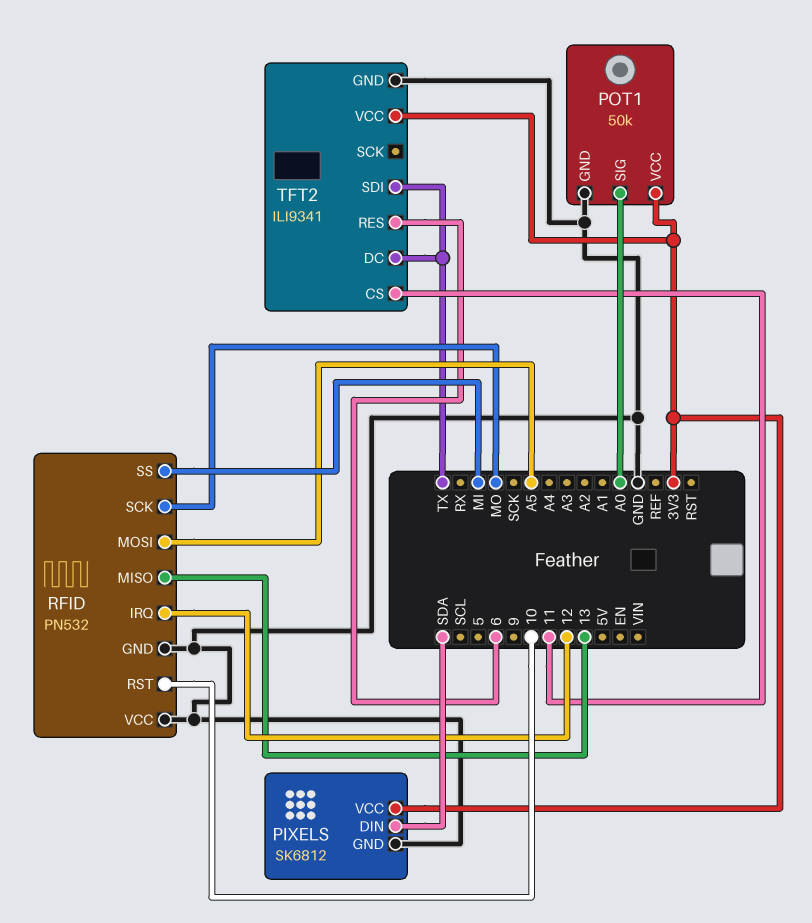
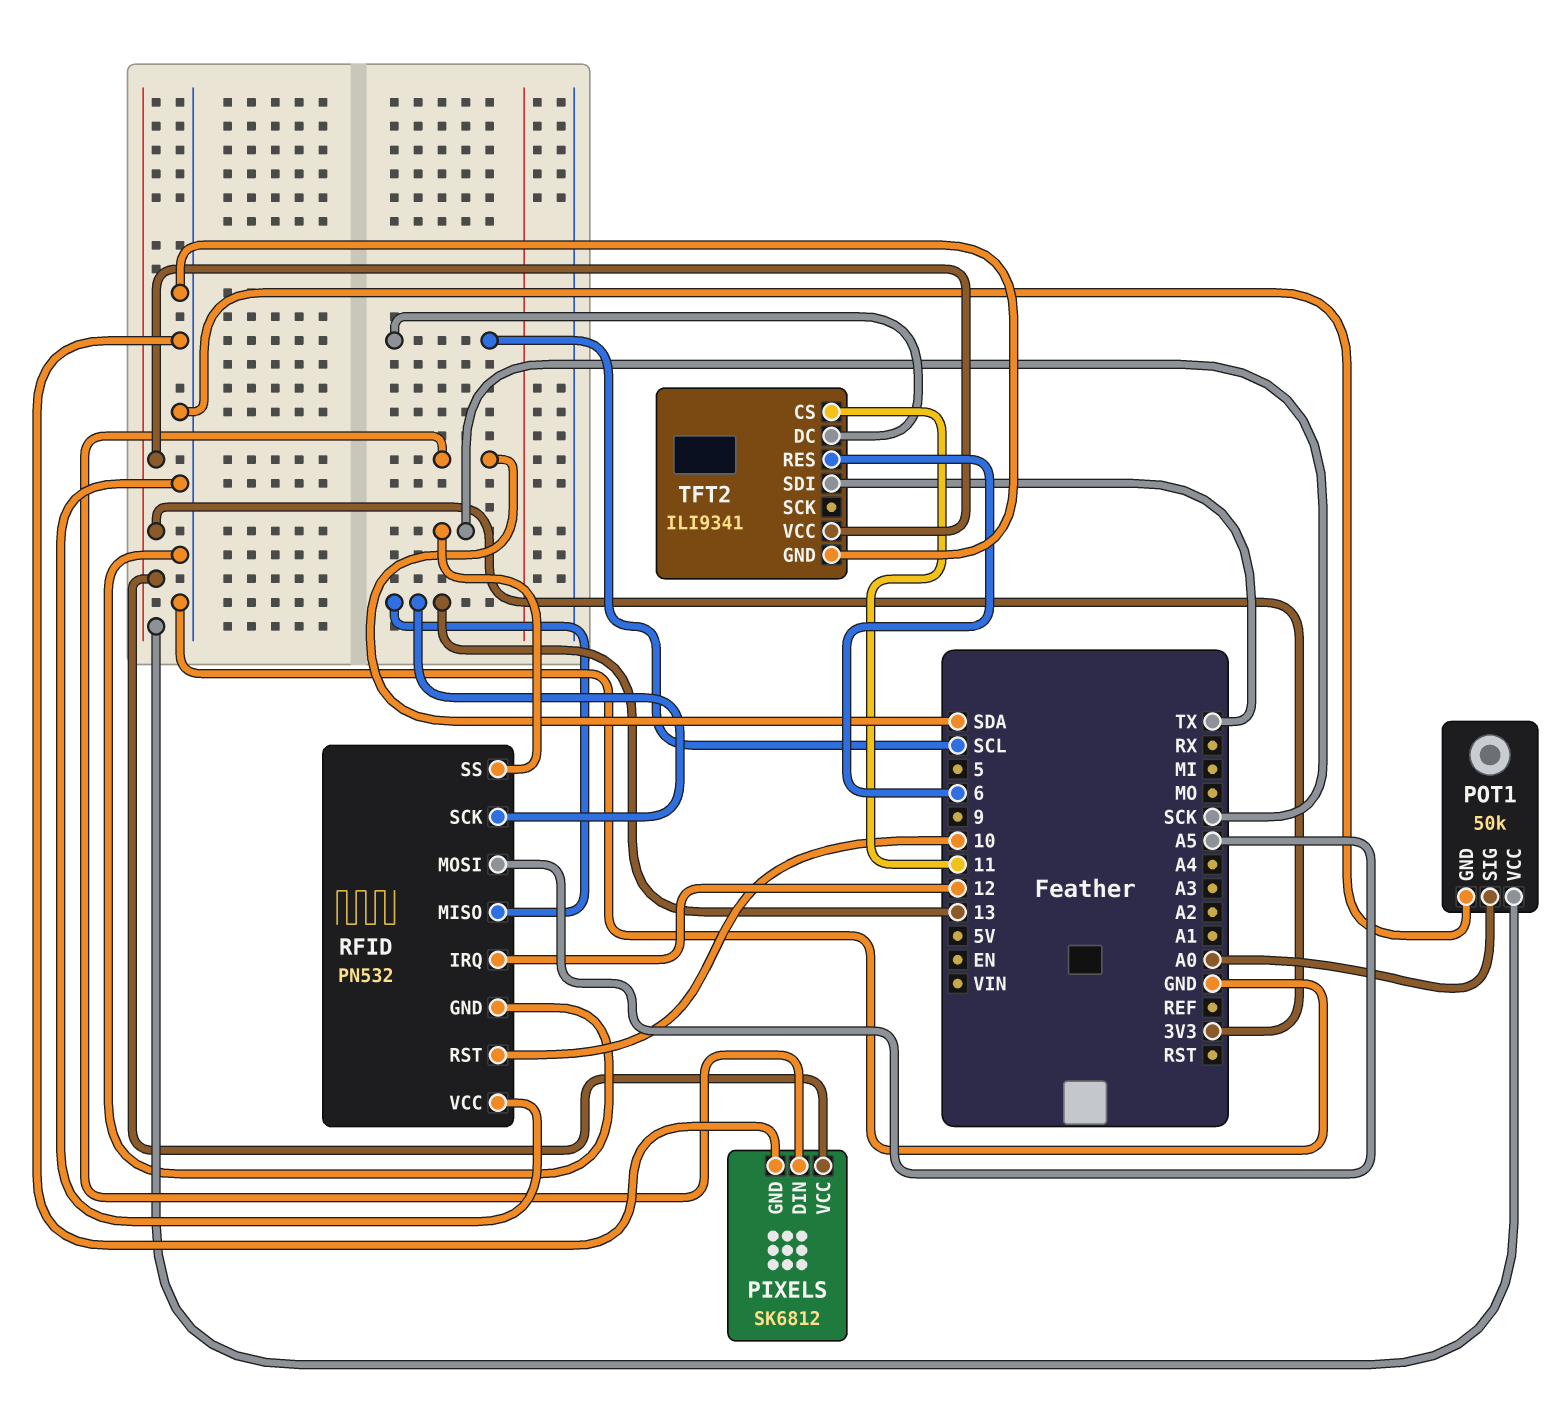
RFID pin SCK: MO -> 13
RFID pin SS: MI -> SCK
TFT2 pin DC: TX -> SCL

